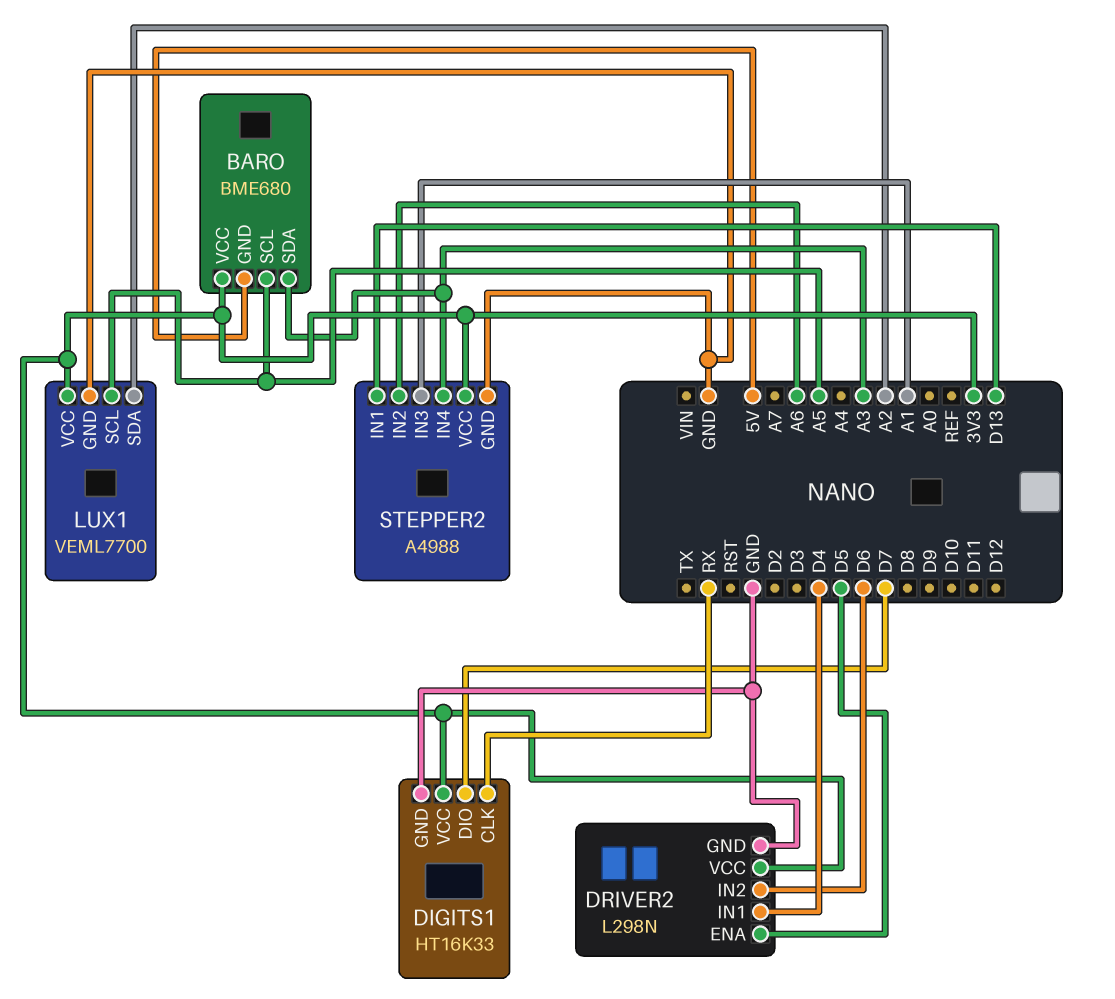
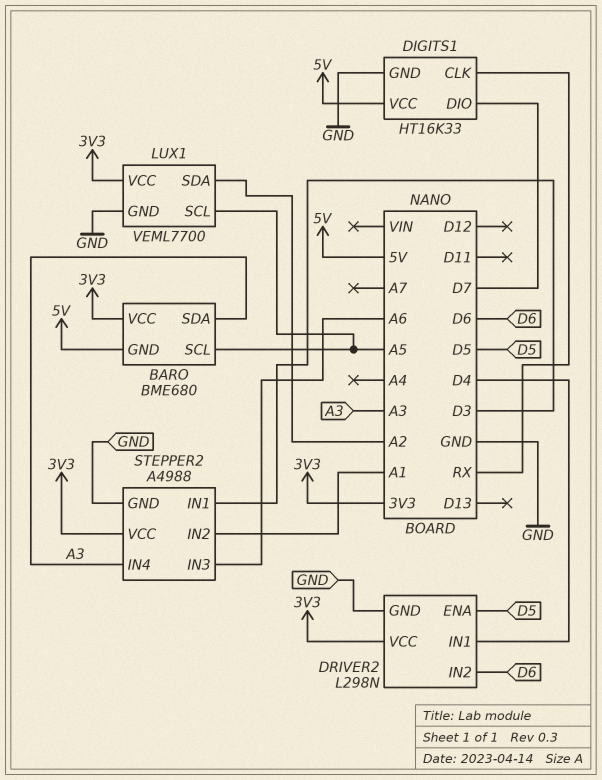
DIGITS1 pin VCC: 3V3 -> 5V
STEPPER2 pin IN1: D13 -> D3
STEPPER2 pin IN2: A6 -> A1
STEPPER2 pin IN3: A1 -> A6

